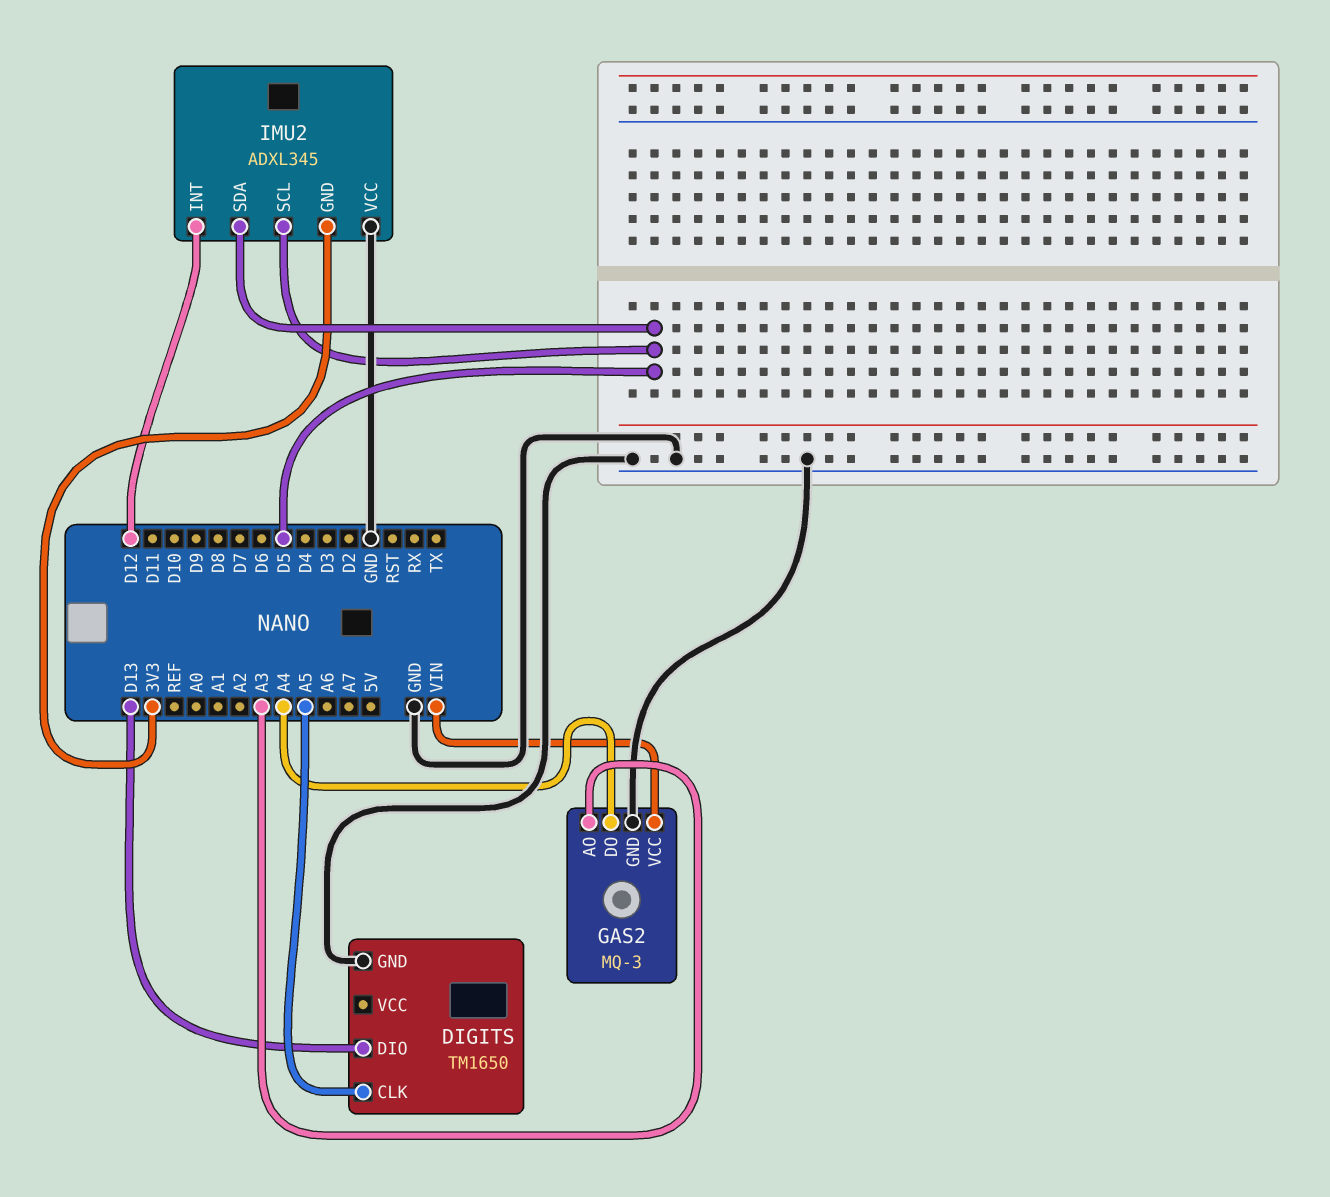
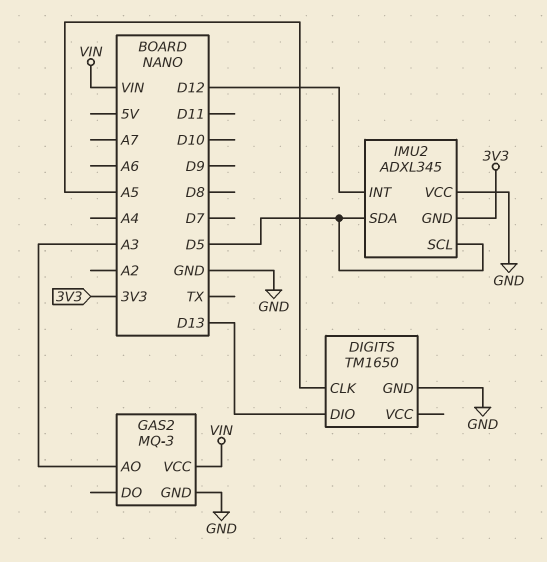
GAS2 pin DO: A4 -> none

